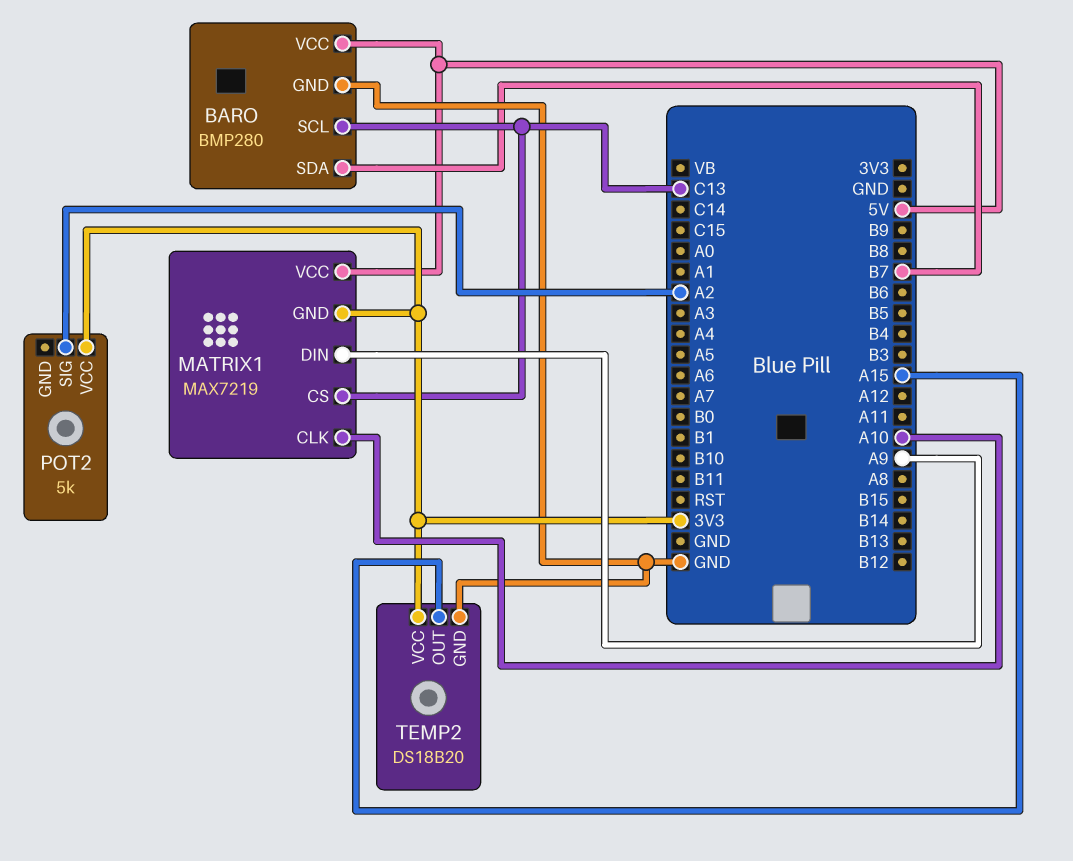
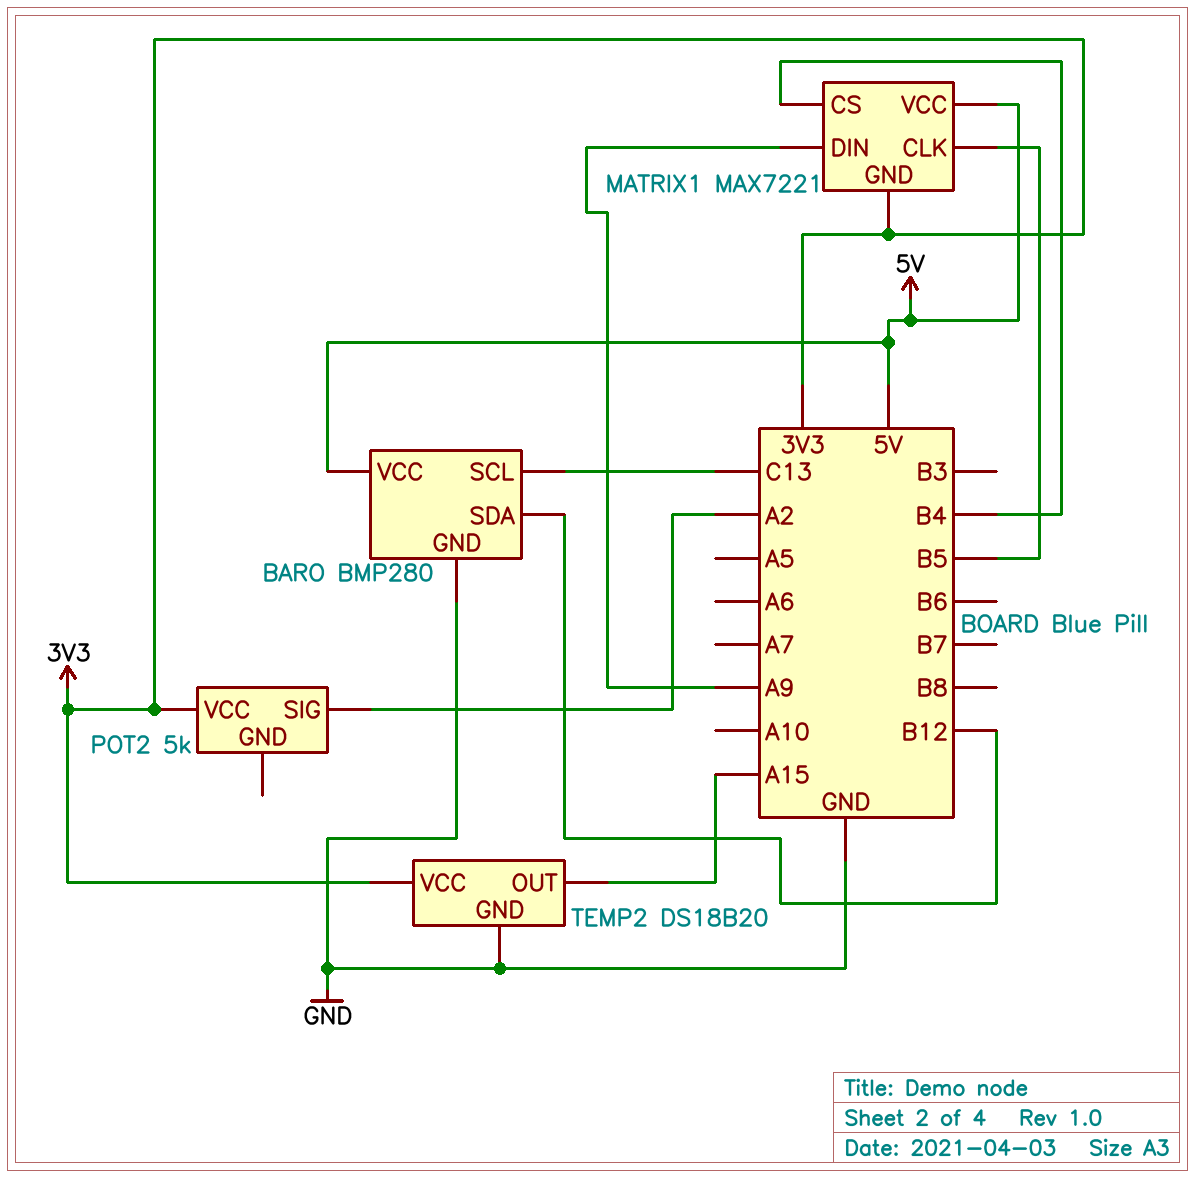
BARO pin SDA: B7 -> B12
MATRIX1: MAX7219 -> MAX7221
MATRIX1 pin CLK: A10 -> B5
MATRIX1 pin CS: C13 -> B4

